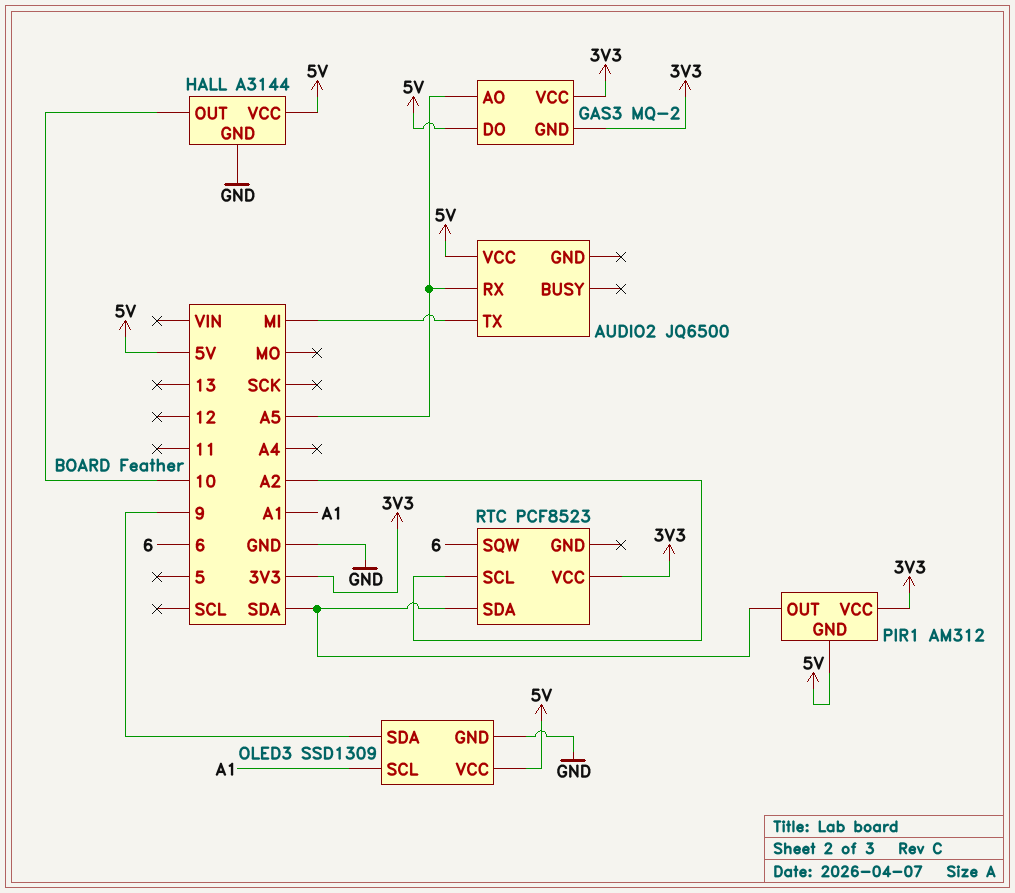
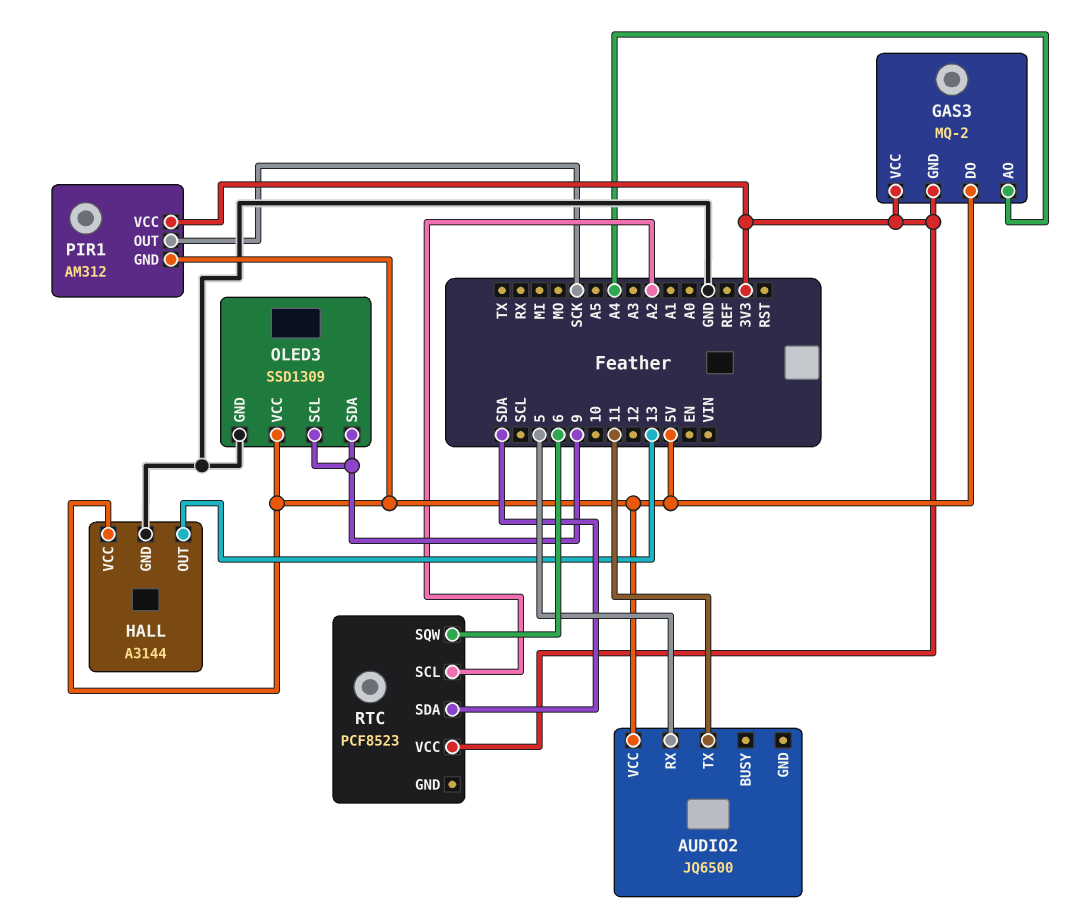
AUDIO2 pin RX: A5 -> 5
AUDIO2 pin TX: MI -> 11
GAS3 pin AO: A5 -> A4
HALL pin OUT: 10 -> 13
OLED3 pin SCL: A1 -> 9
PIR1 pin OUT: SDA -> SCK

